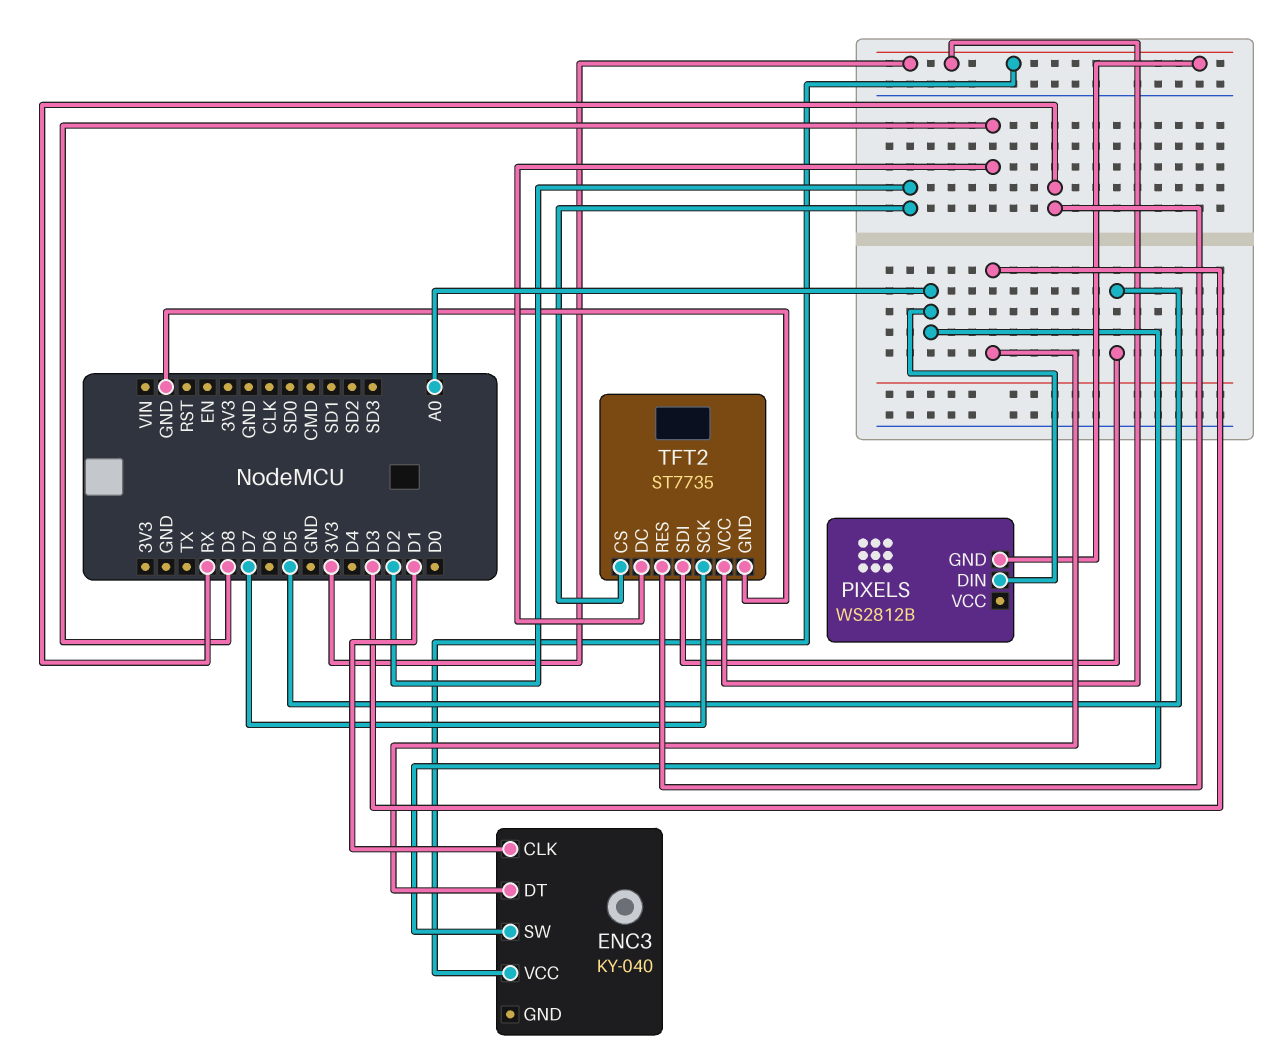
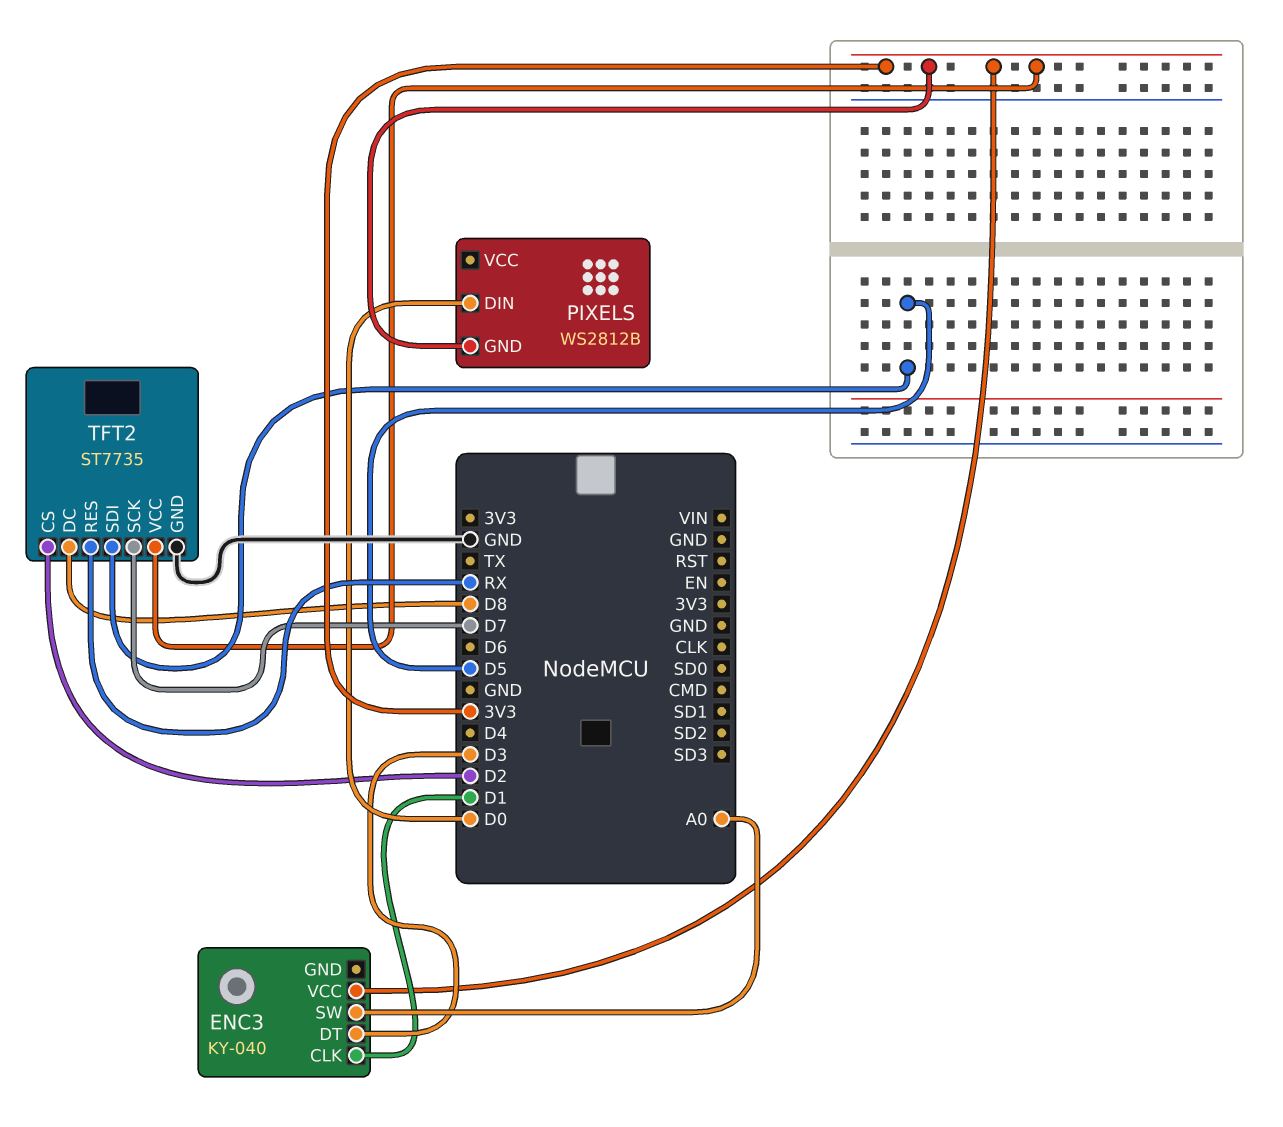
PIXELS pin DIN: A0 -> D0

